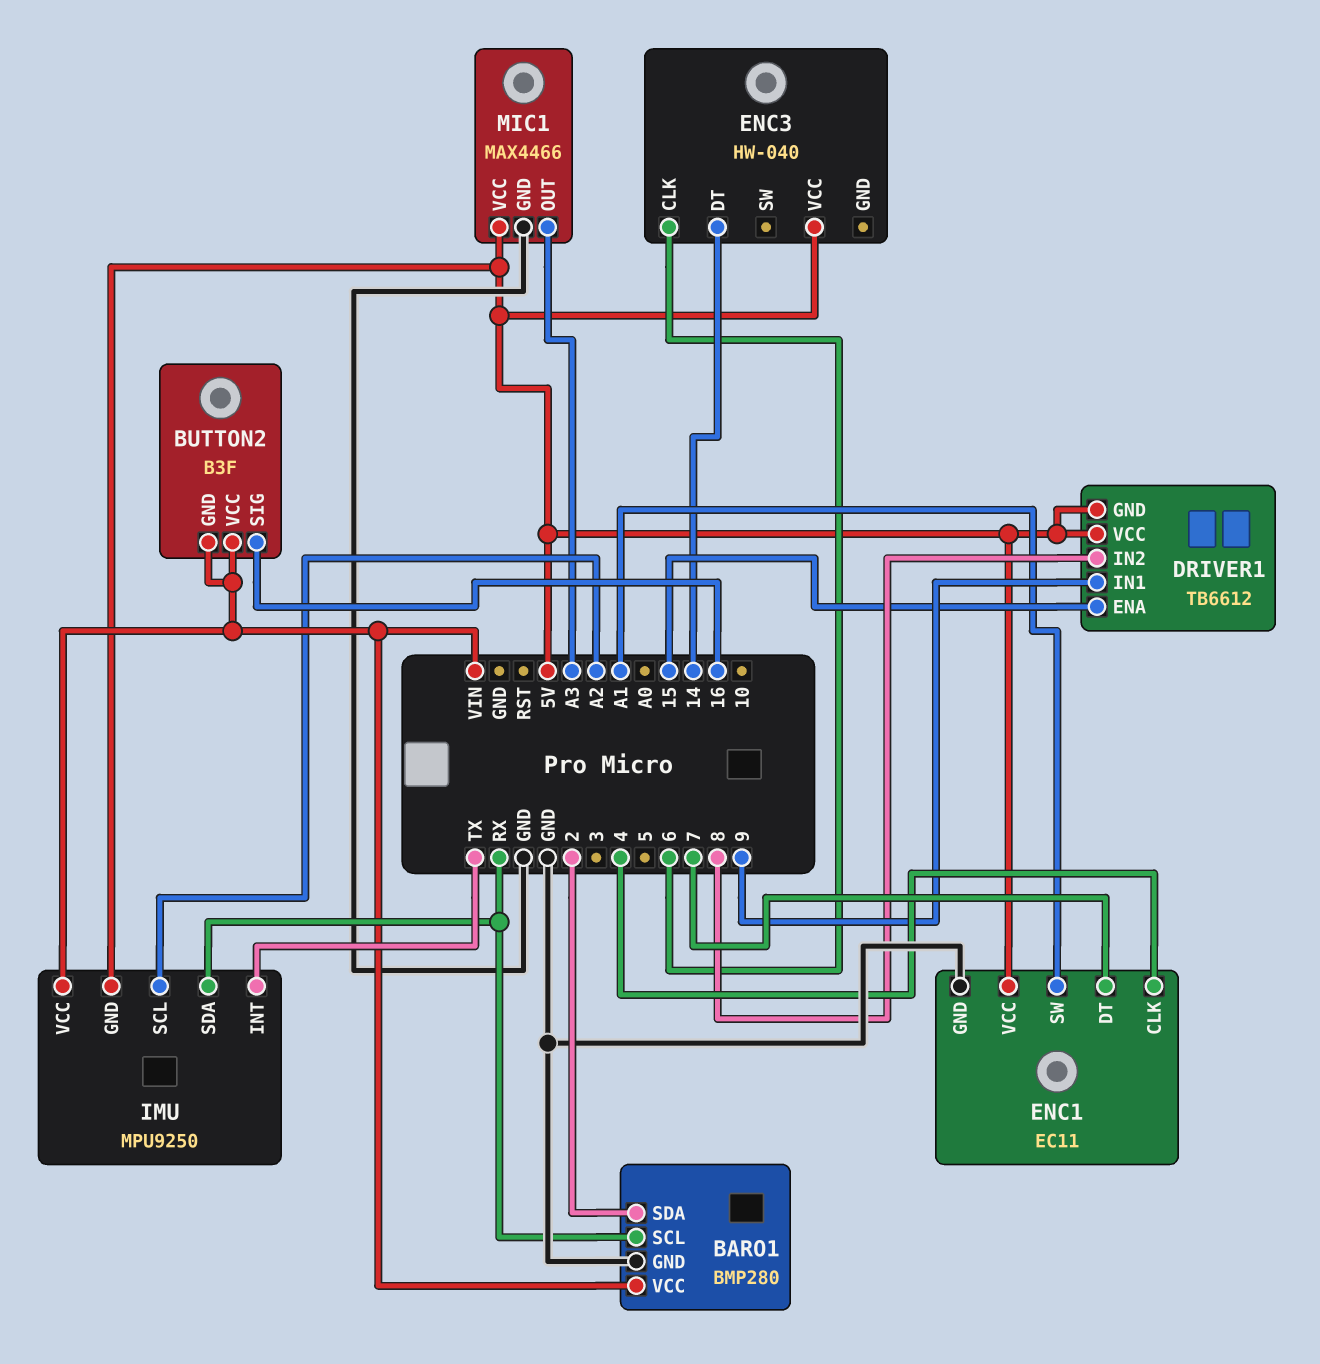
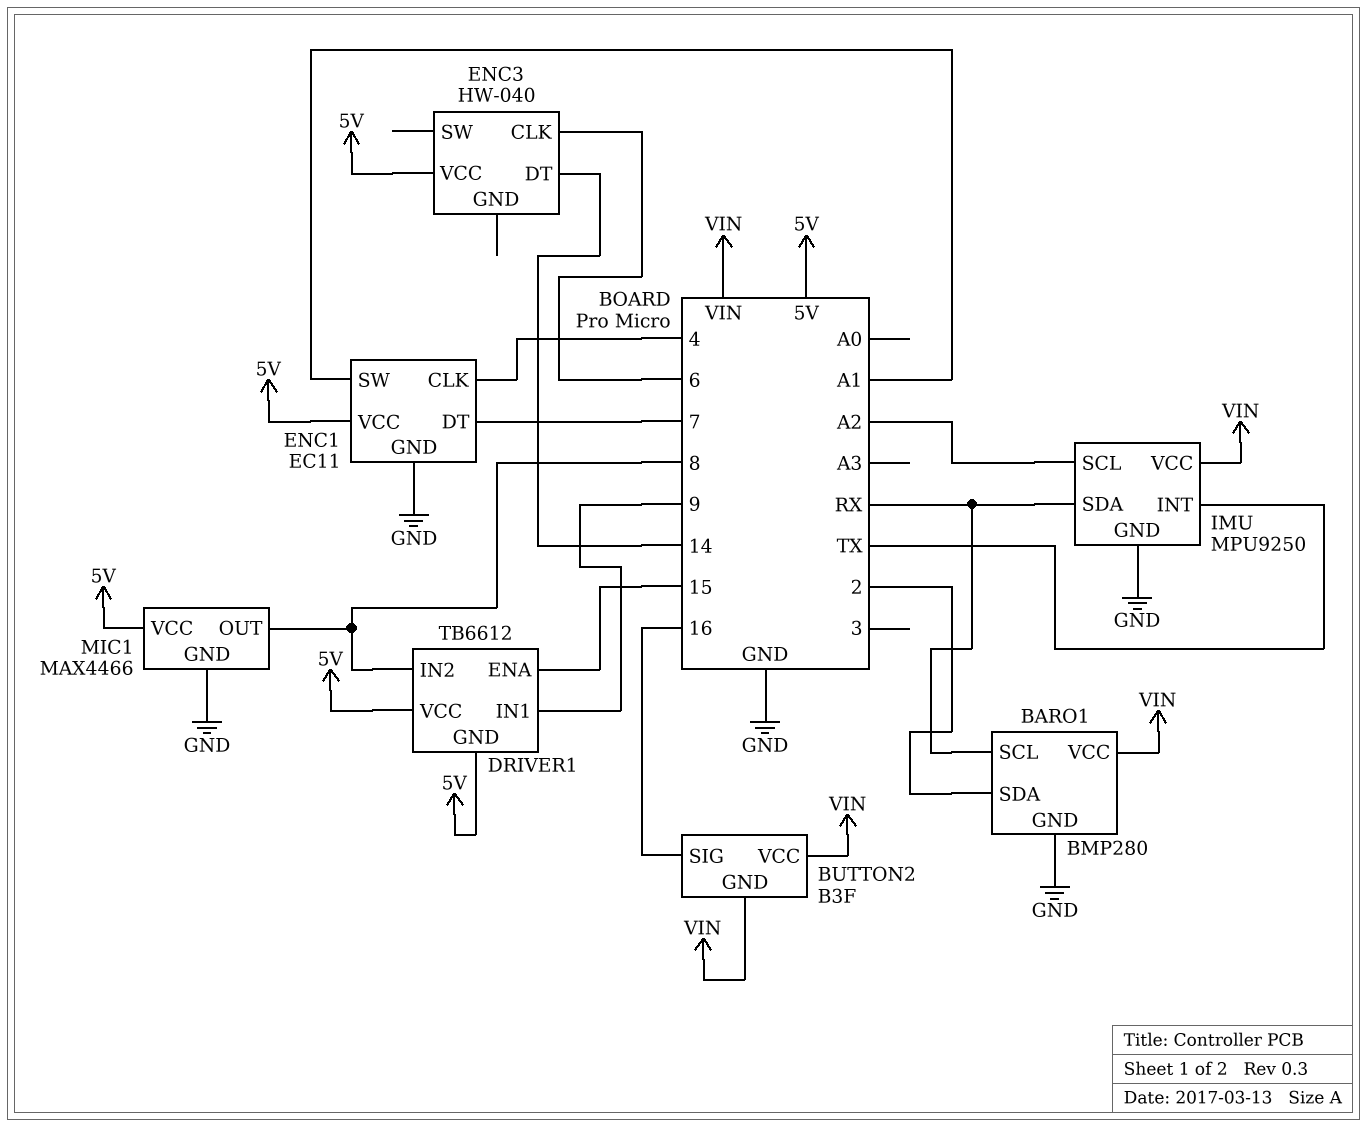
IMU pin GND: 5V -> GND
MIC1 pin OUT: A3 -> 8

